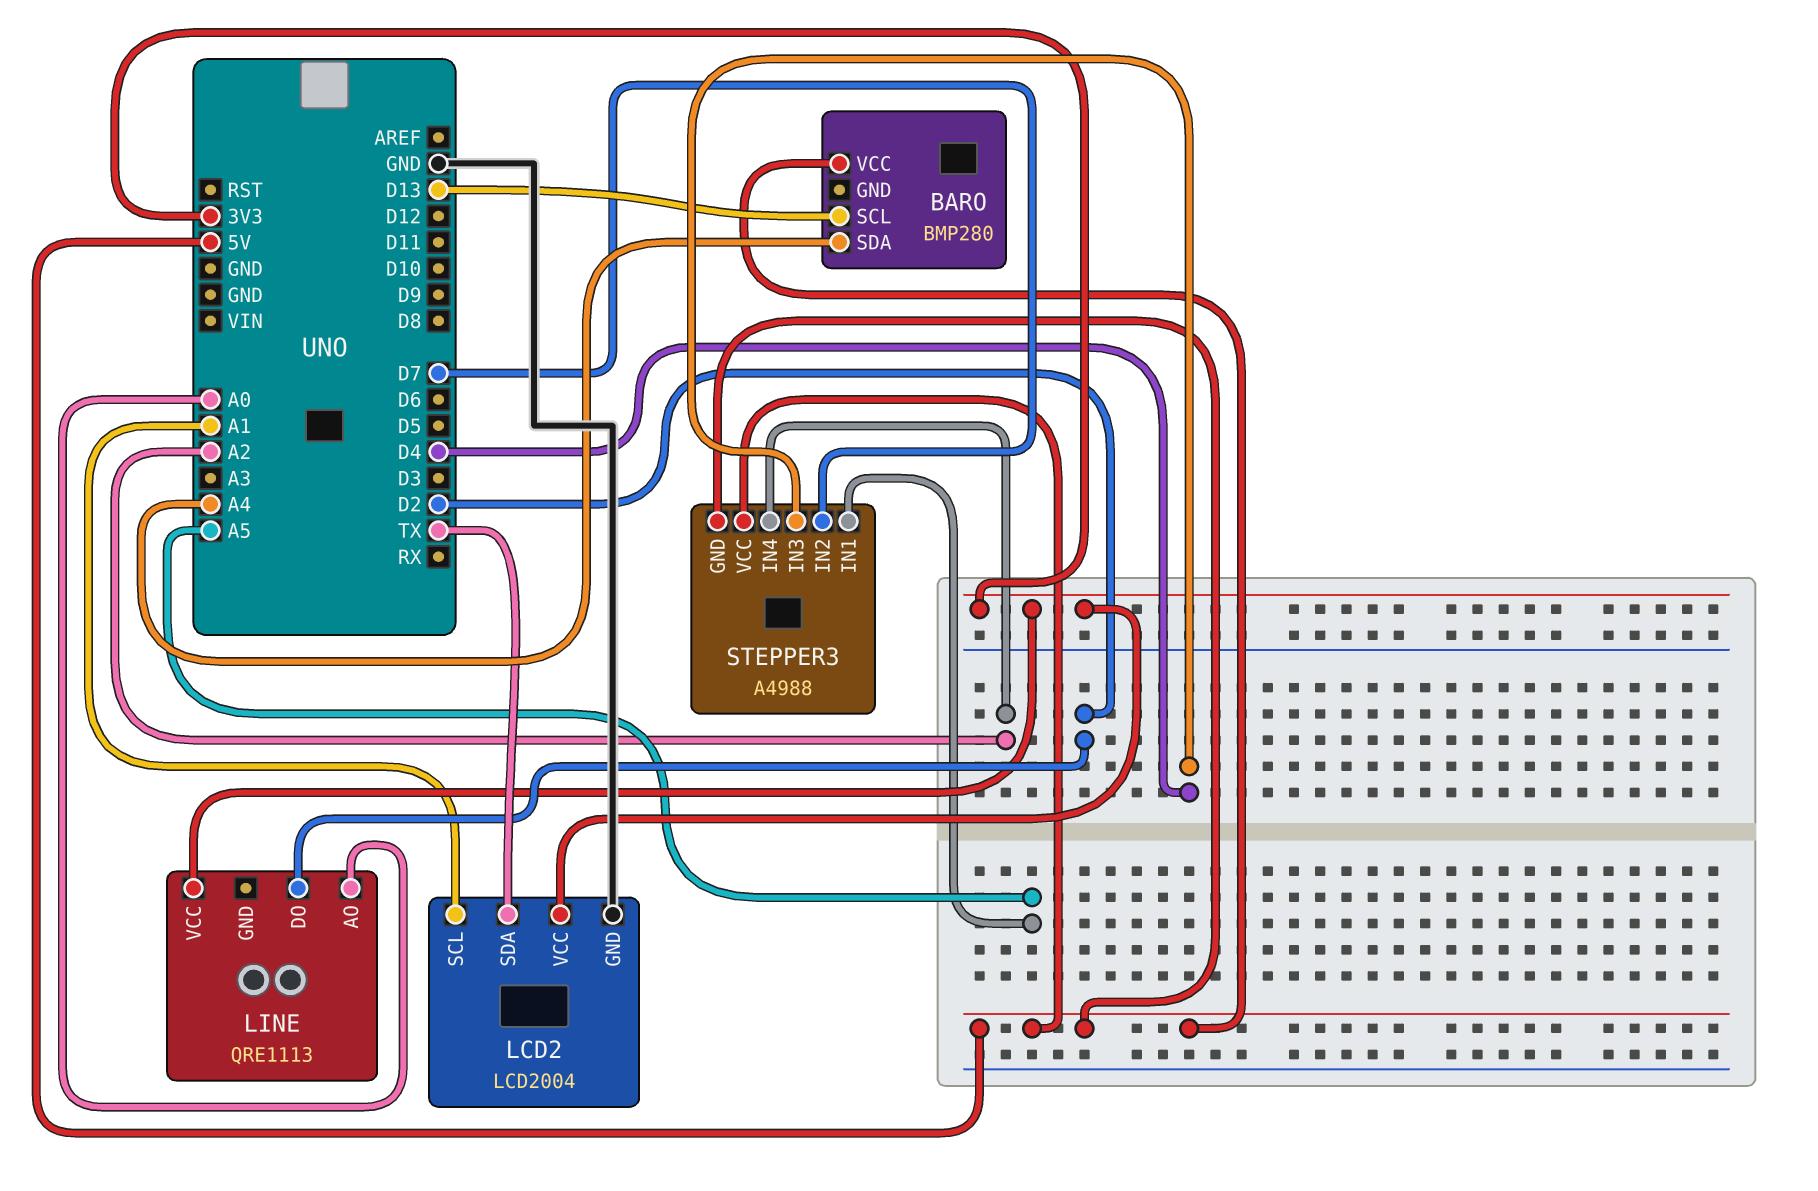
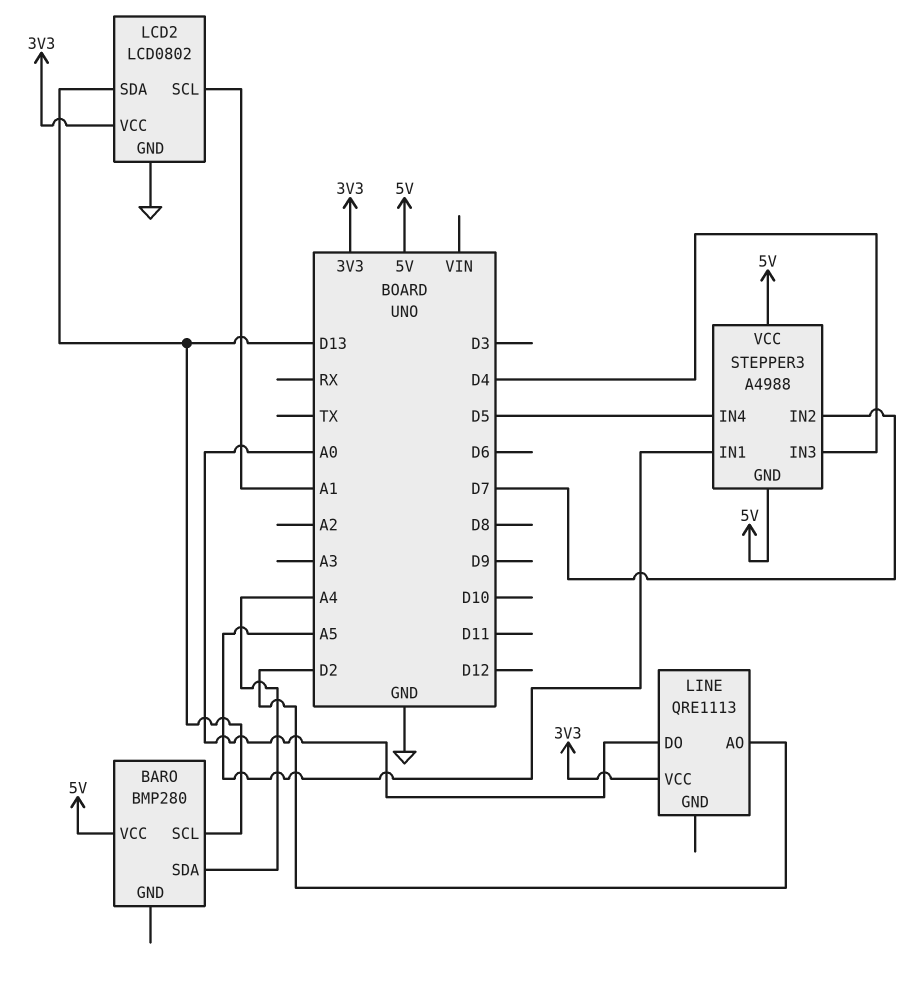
LCD2: LCD2004 -> LCD0802
LCD2 pin SDA: TX -> D13
LINE pin AO: A0 -> D2
LINE pin DO: D2 -> A0
STEPPER3 pin IN4: A2 -> D5

